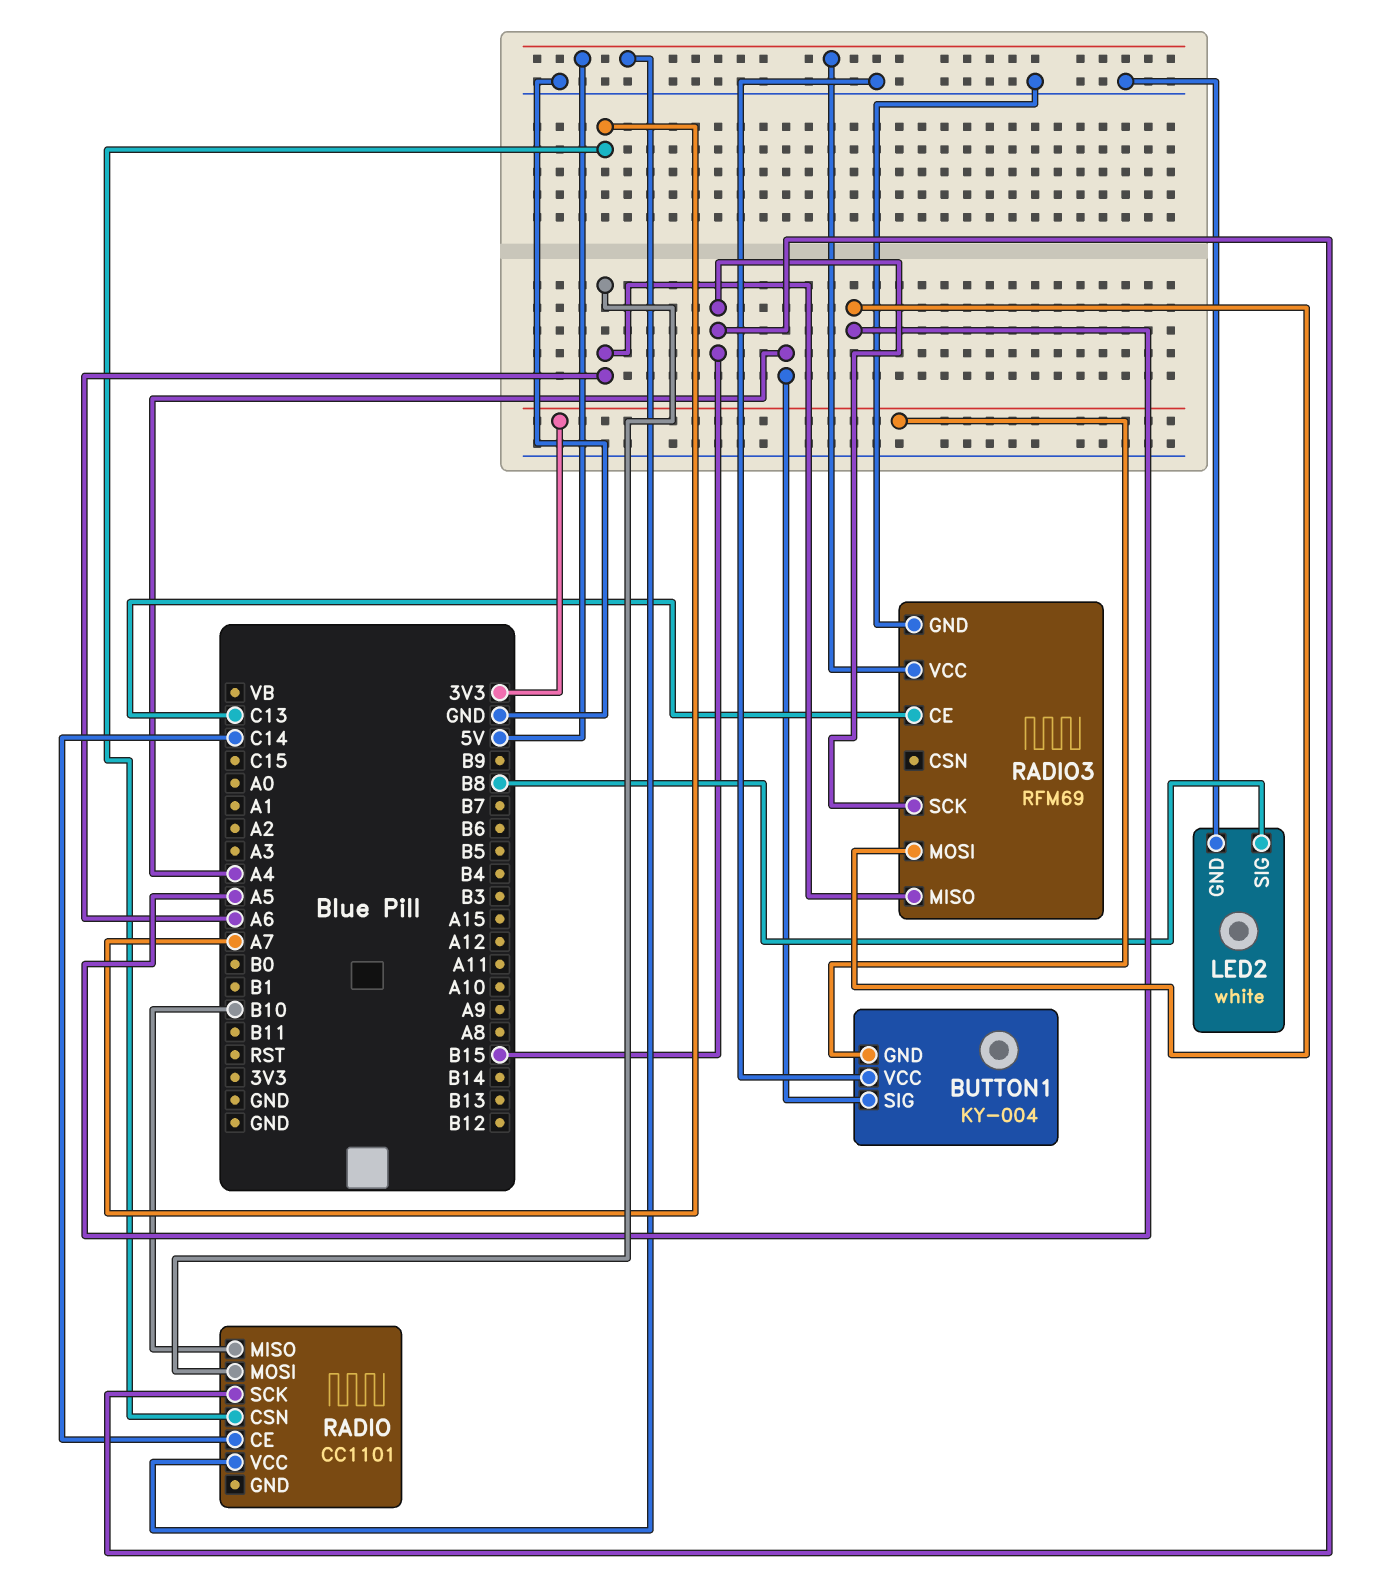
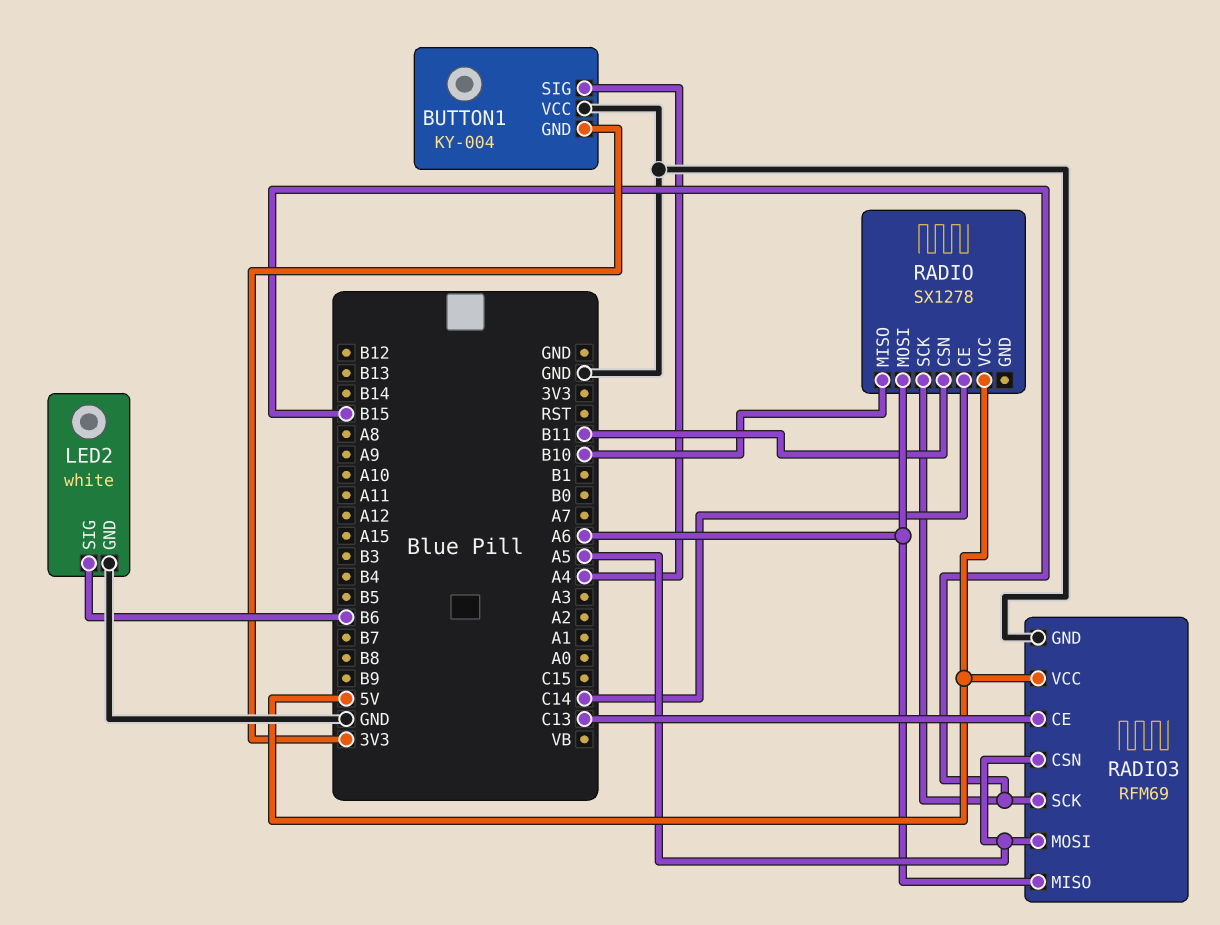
LED2 pin SIG: B8 -> B6
RADIO: CC1101 -> SX1278
RADIO pin CSN: A7 -> B11
RADIO3 pin CSN: none -> A5

